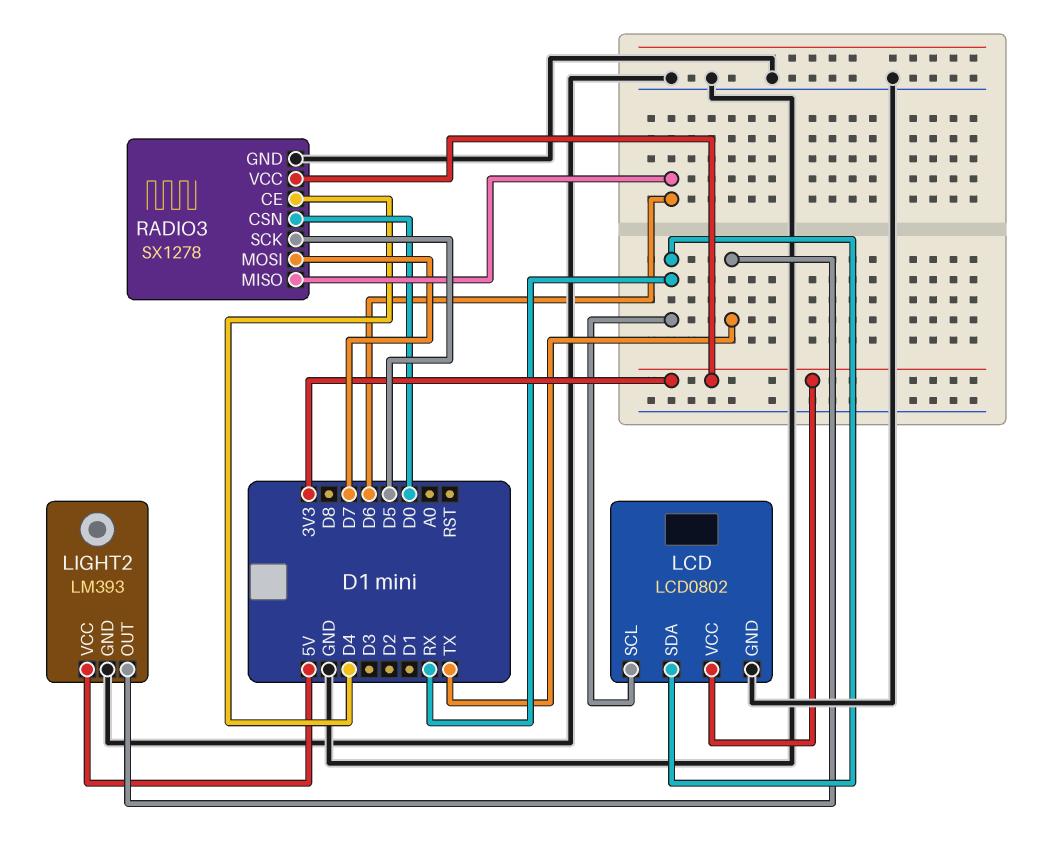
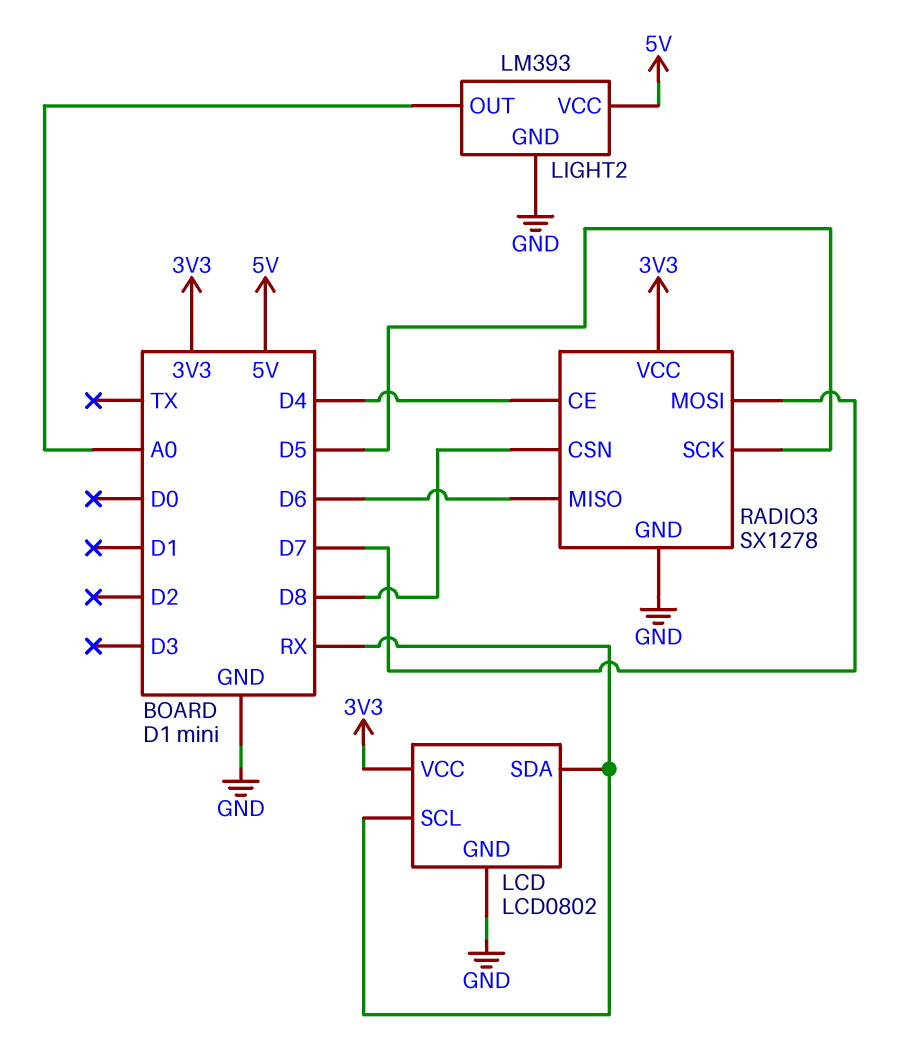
LIGHT2 pin OUT: TX -> A0
RADIO3 pin CSN: D0 -> D8

